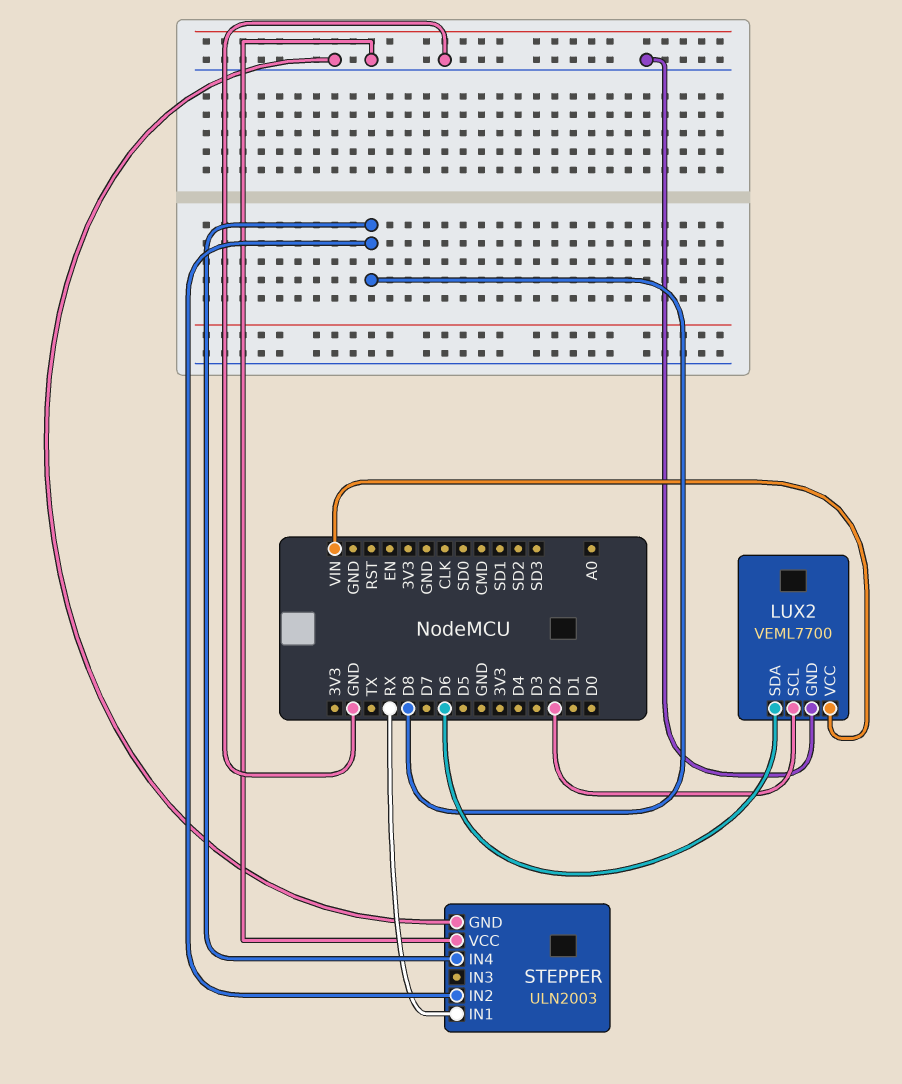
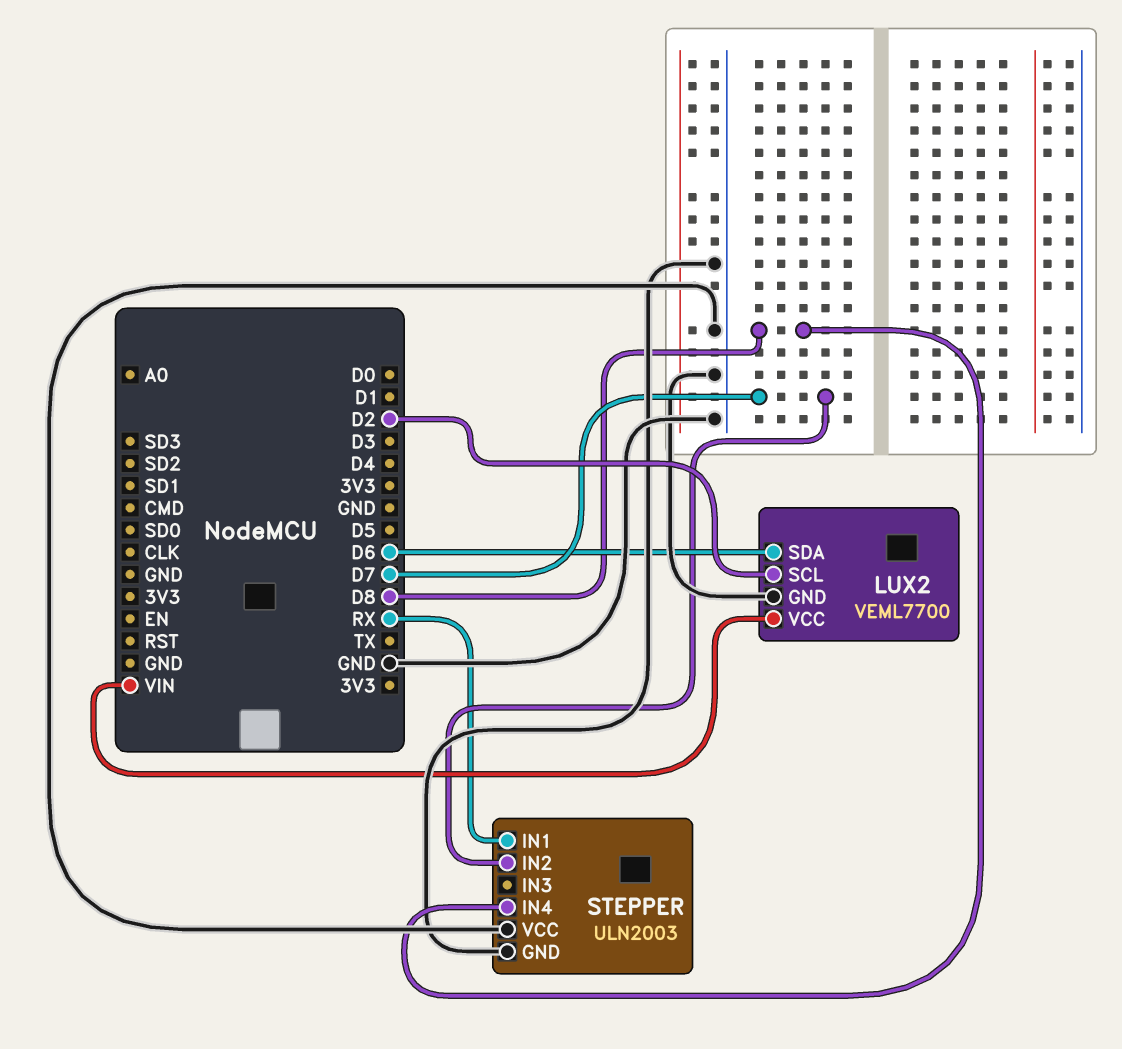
STEPPER pin IN2: D8 -> D7

